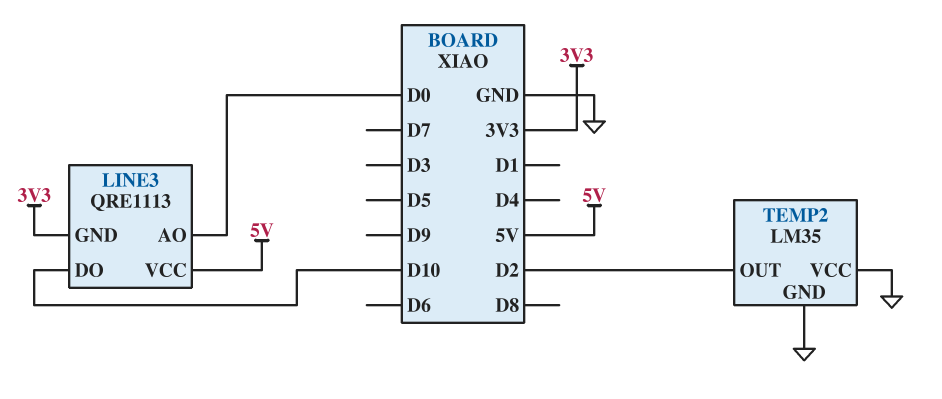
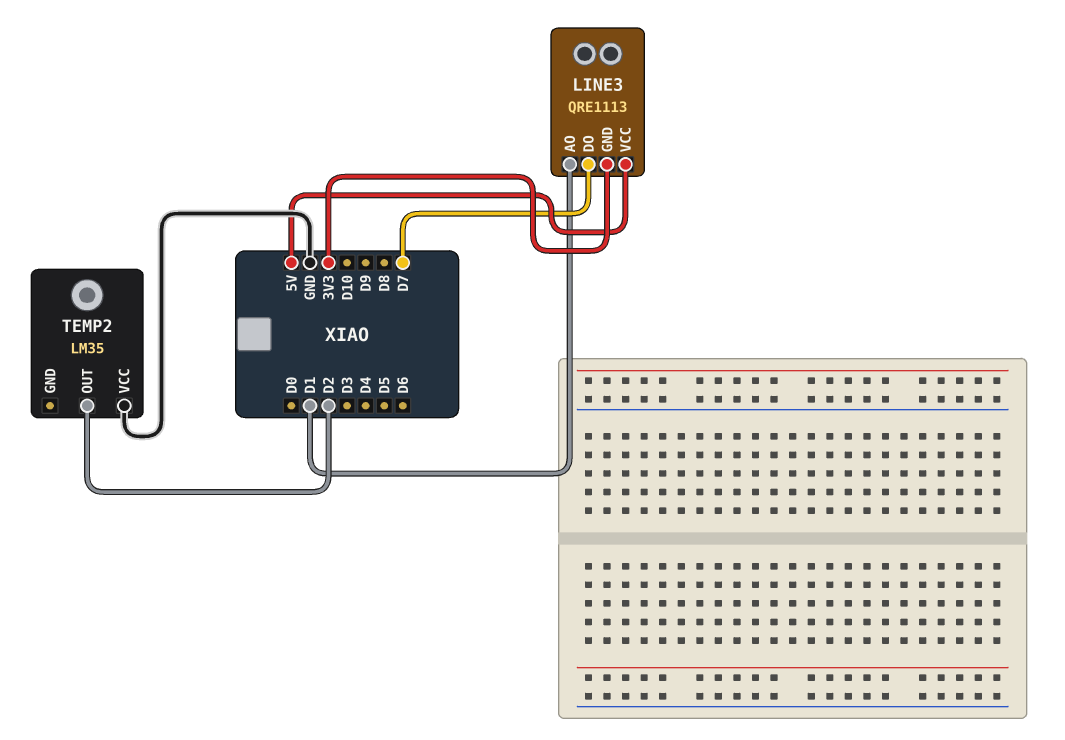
LINE3 pin AO: D0 -> D1
LINE3 pin DO: D10 -> D7
TEMP2 pin GND: GND -> none

